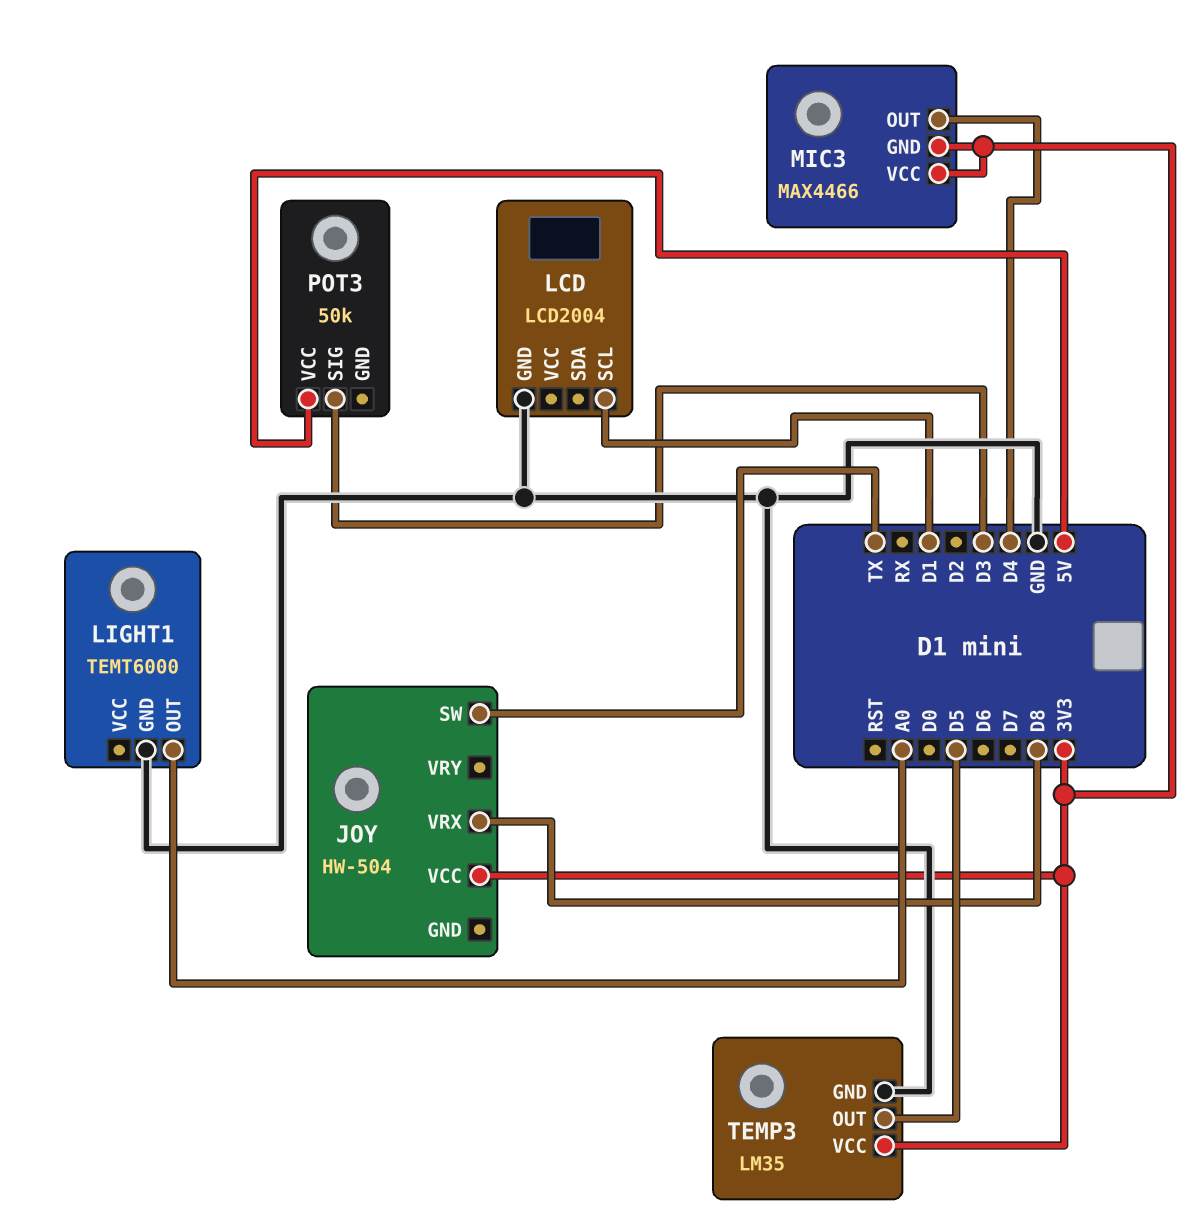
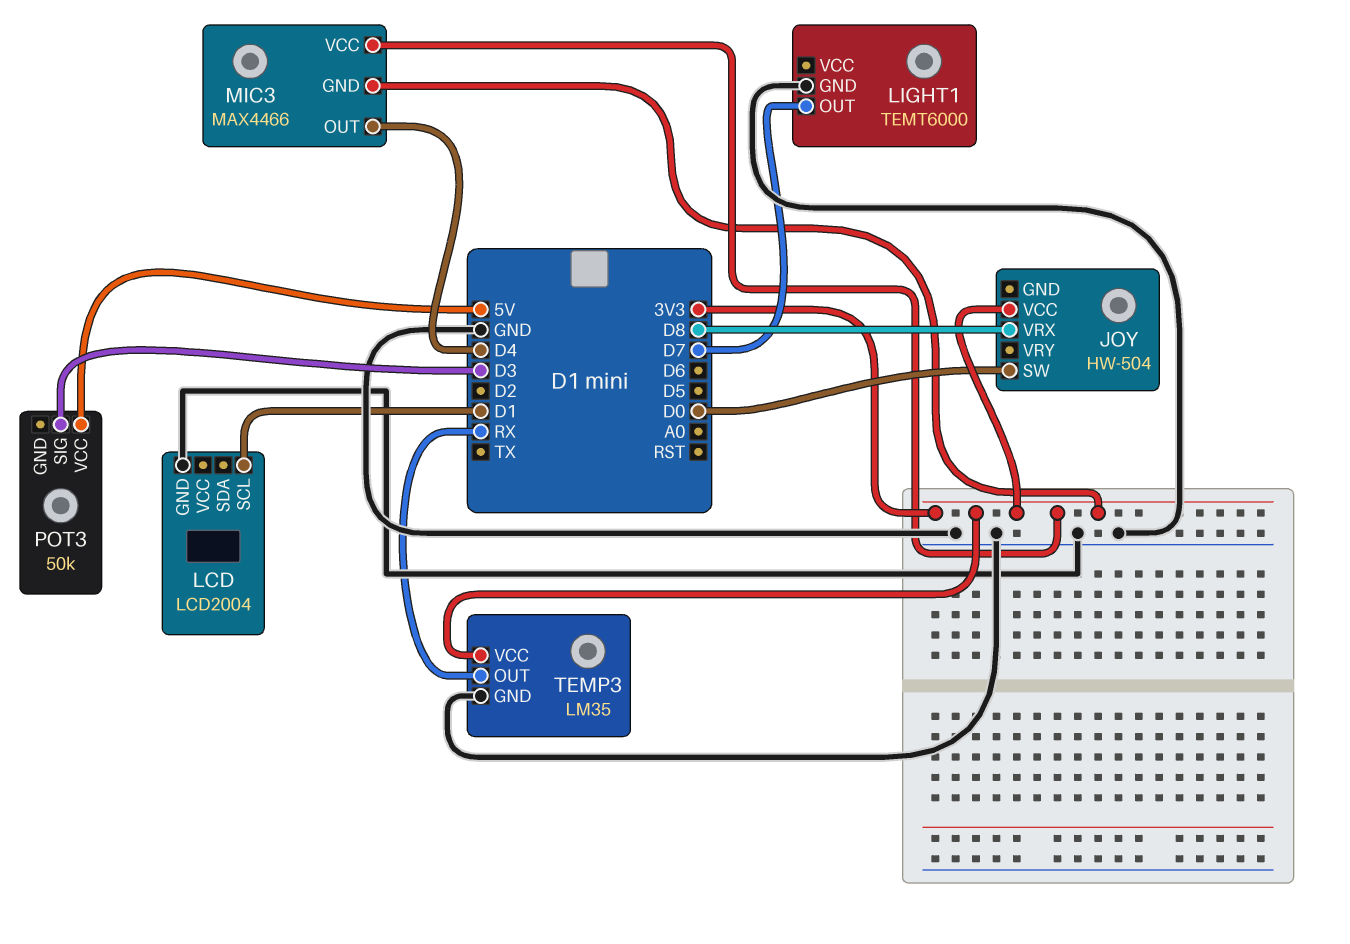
JOY pin SW: TX -> D0
LIGHT1 pin OUT: A0 -> D7
TEMP3 pin OUT: D5 -> RX

